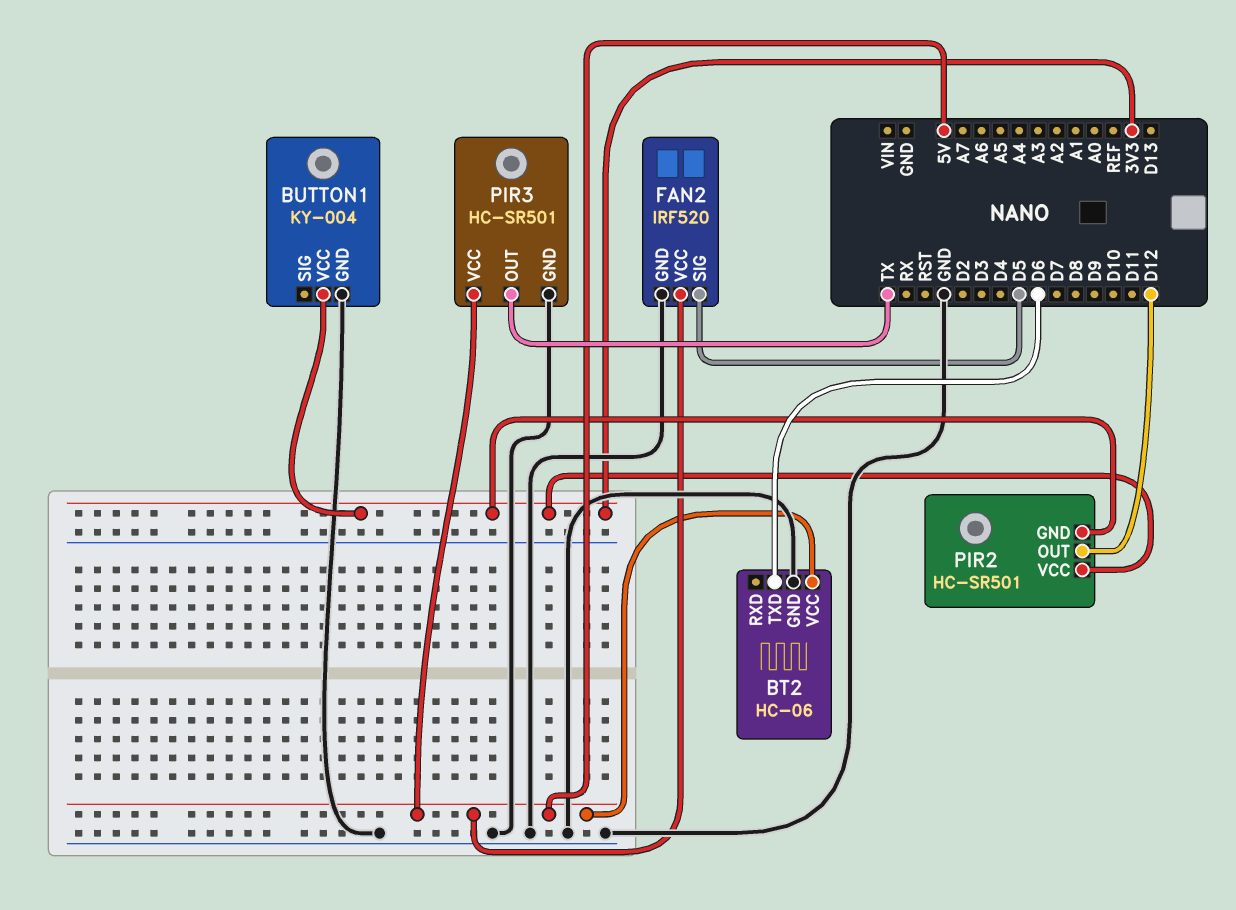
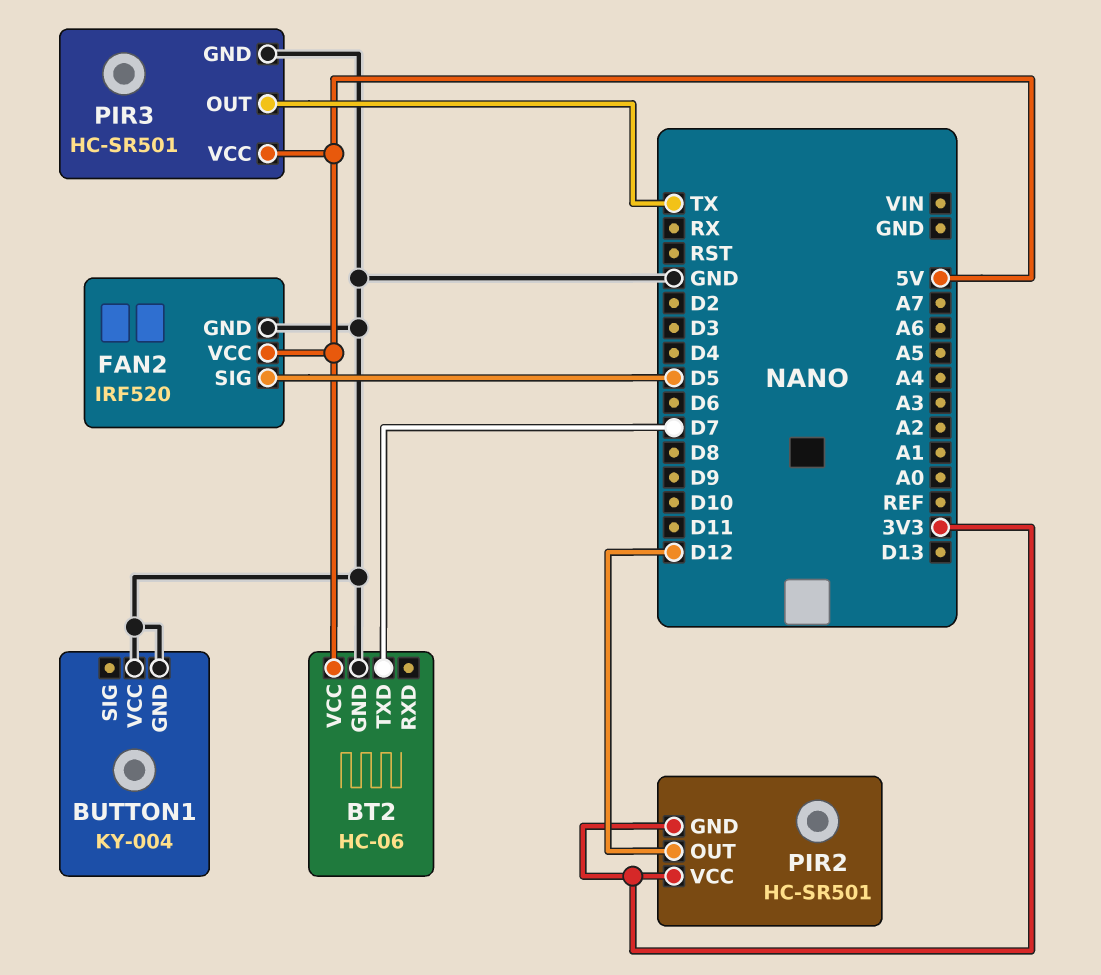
BT2 pin TXD: D6 -> D7
BUTTON1 pin VCC: 3V3 -> GND

